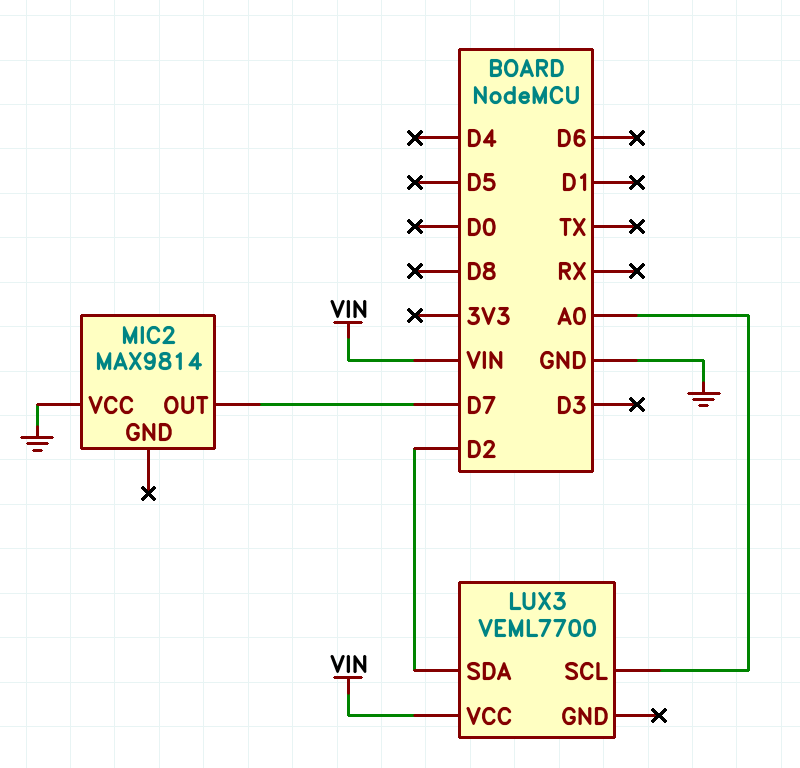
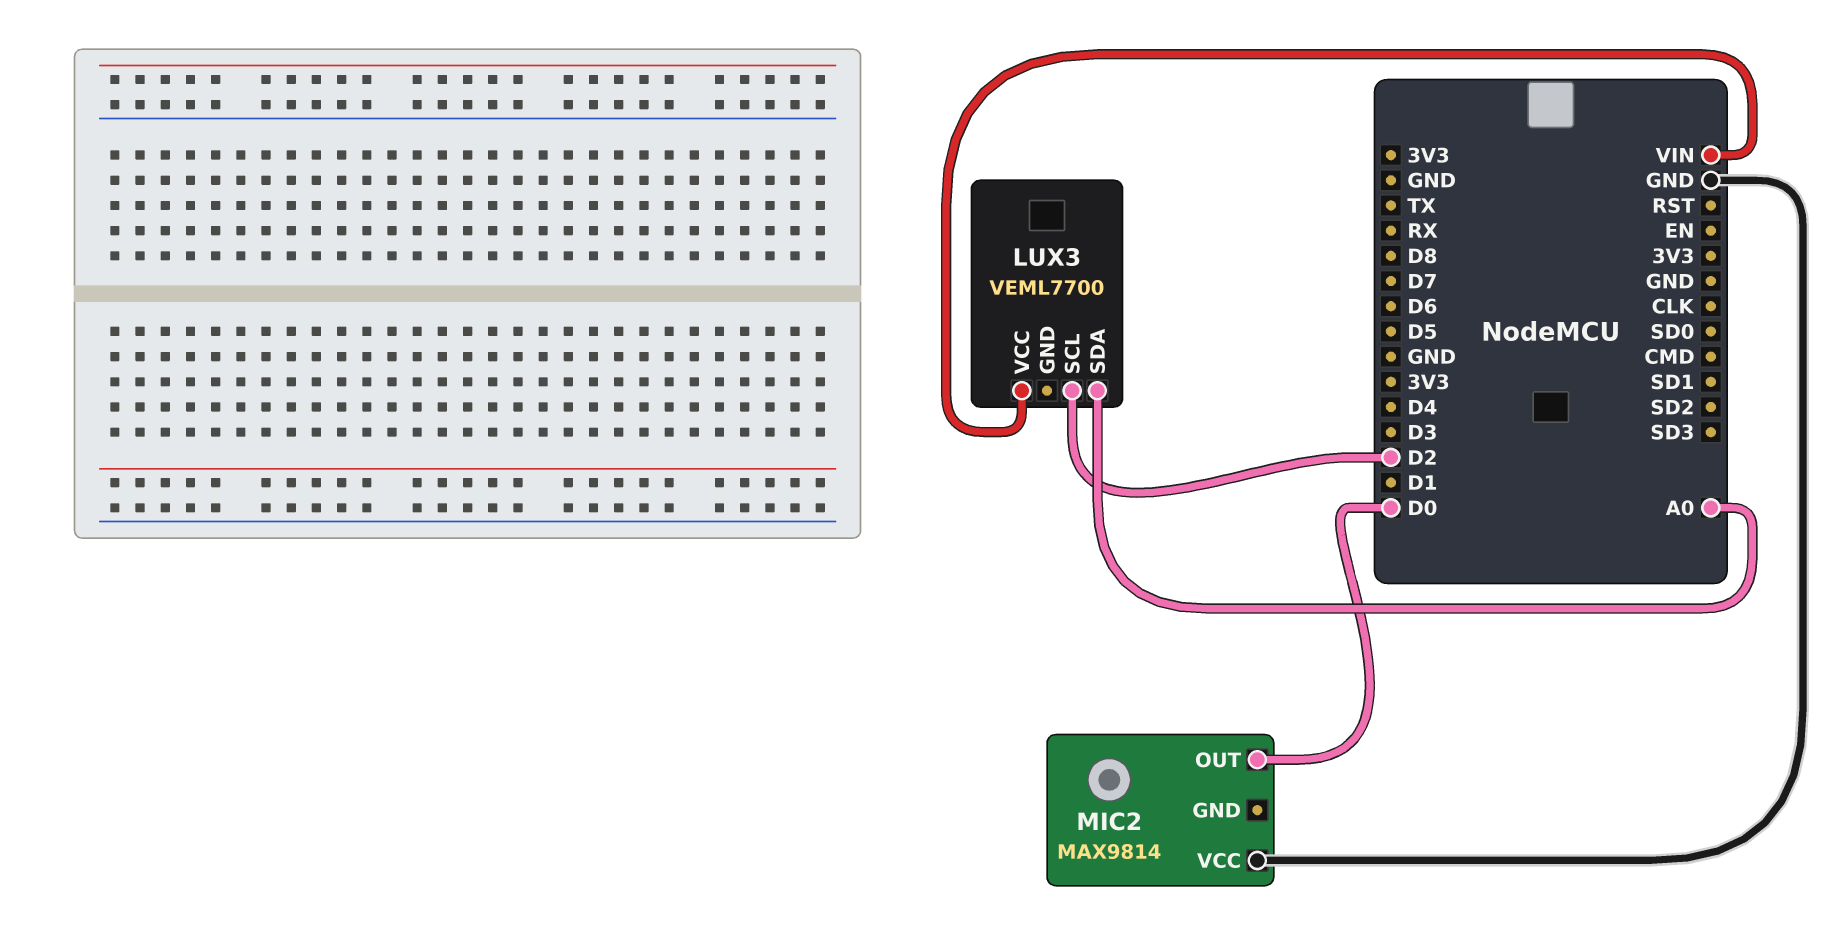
LUX3 pin SCL: A0 -> D2
LUX3 pin SDA: D2 -> A0
MIC2 pin OUT: D7 -> D0

